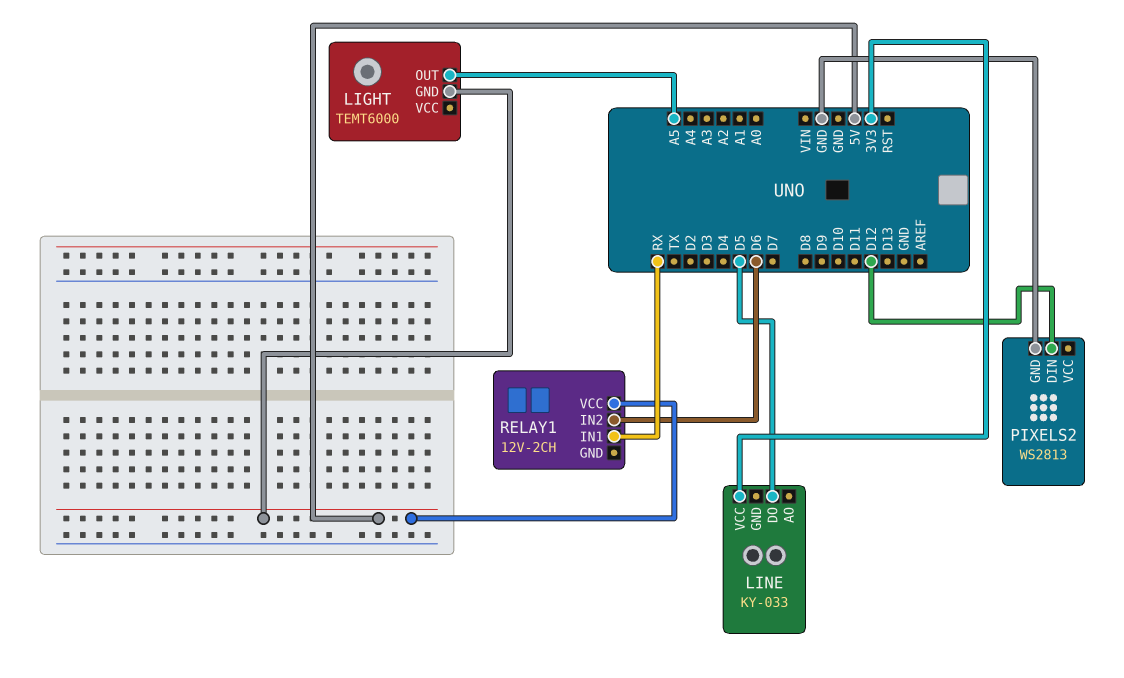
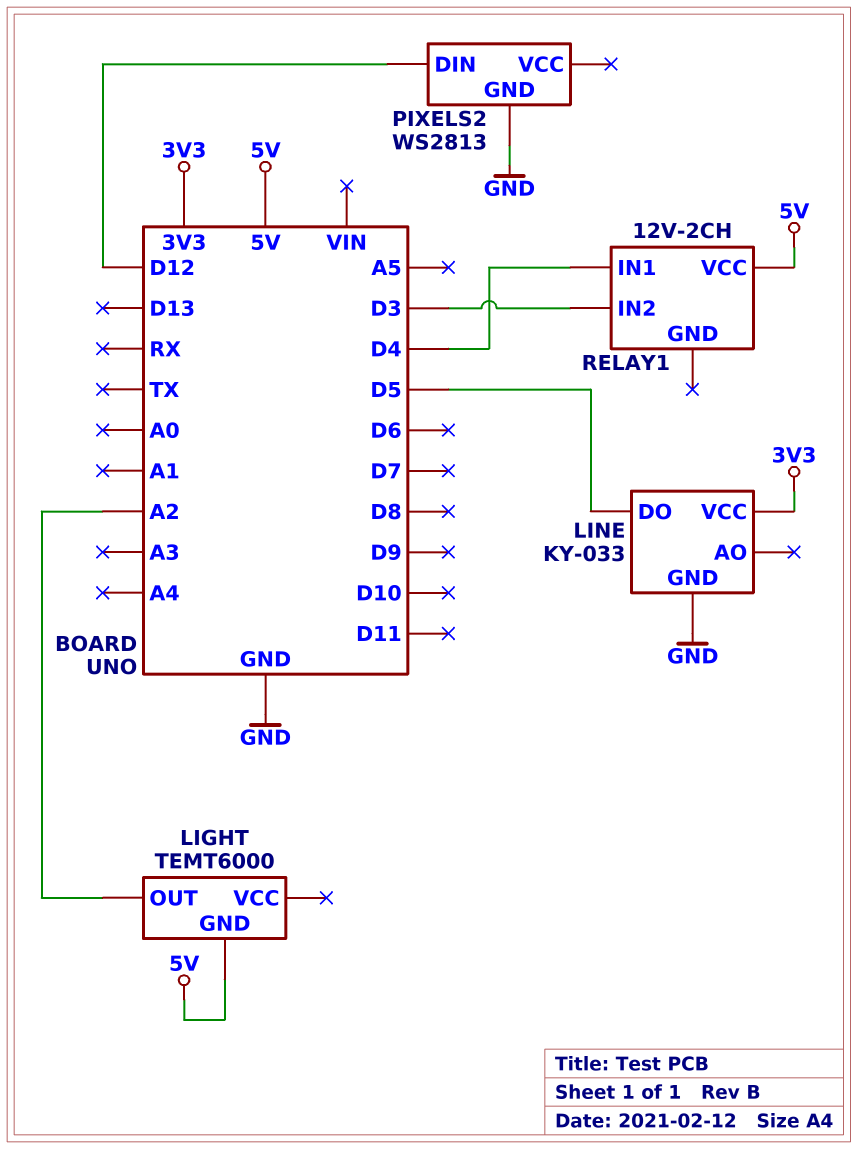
LIGHT pin OUT: A5 -> A2
LINE pin GND: none -> GND
RELAY1 pin IN1: RX -> D4
RELAY1 pin IN2: D6 -> D3

